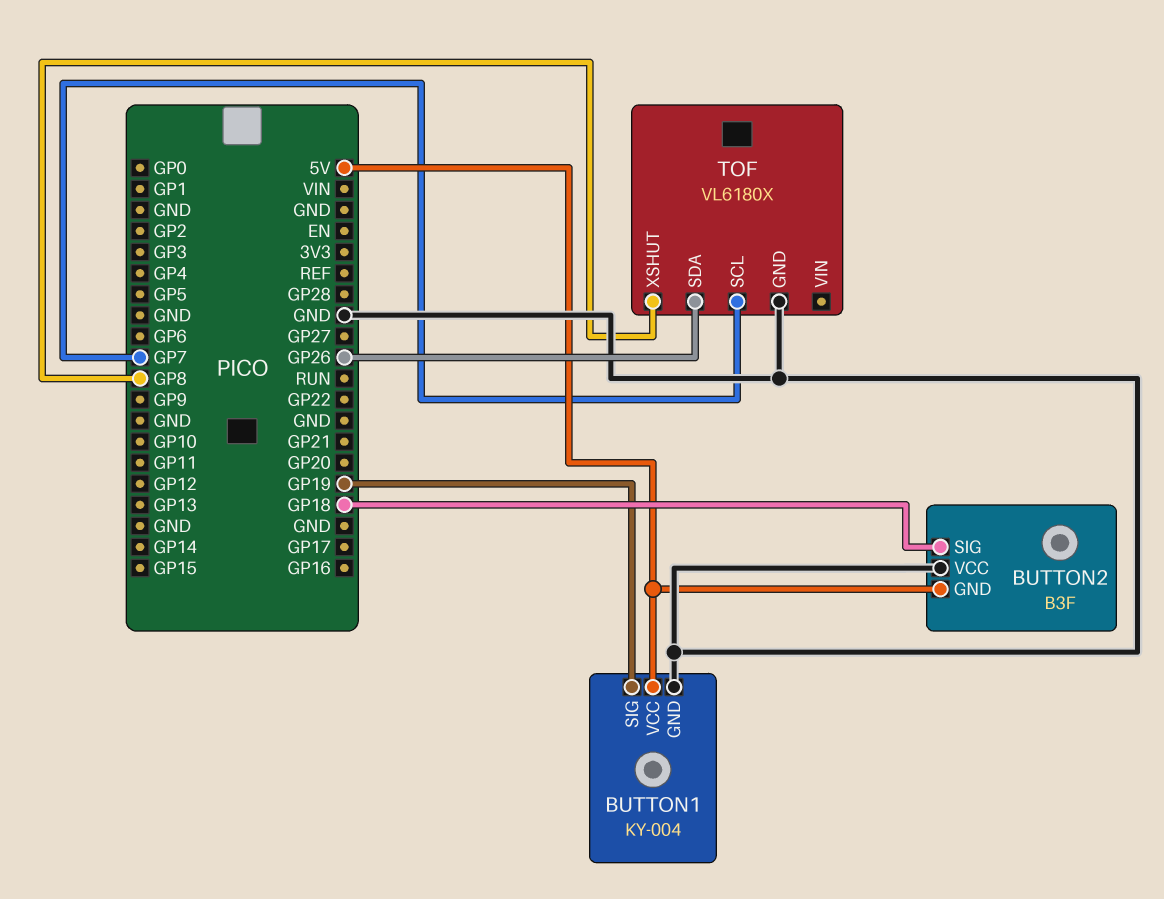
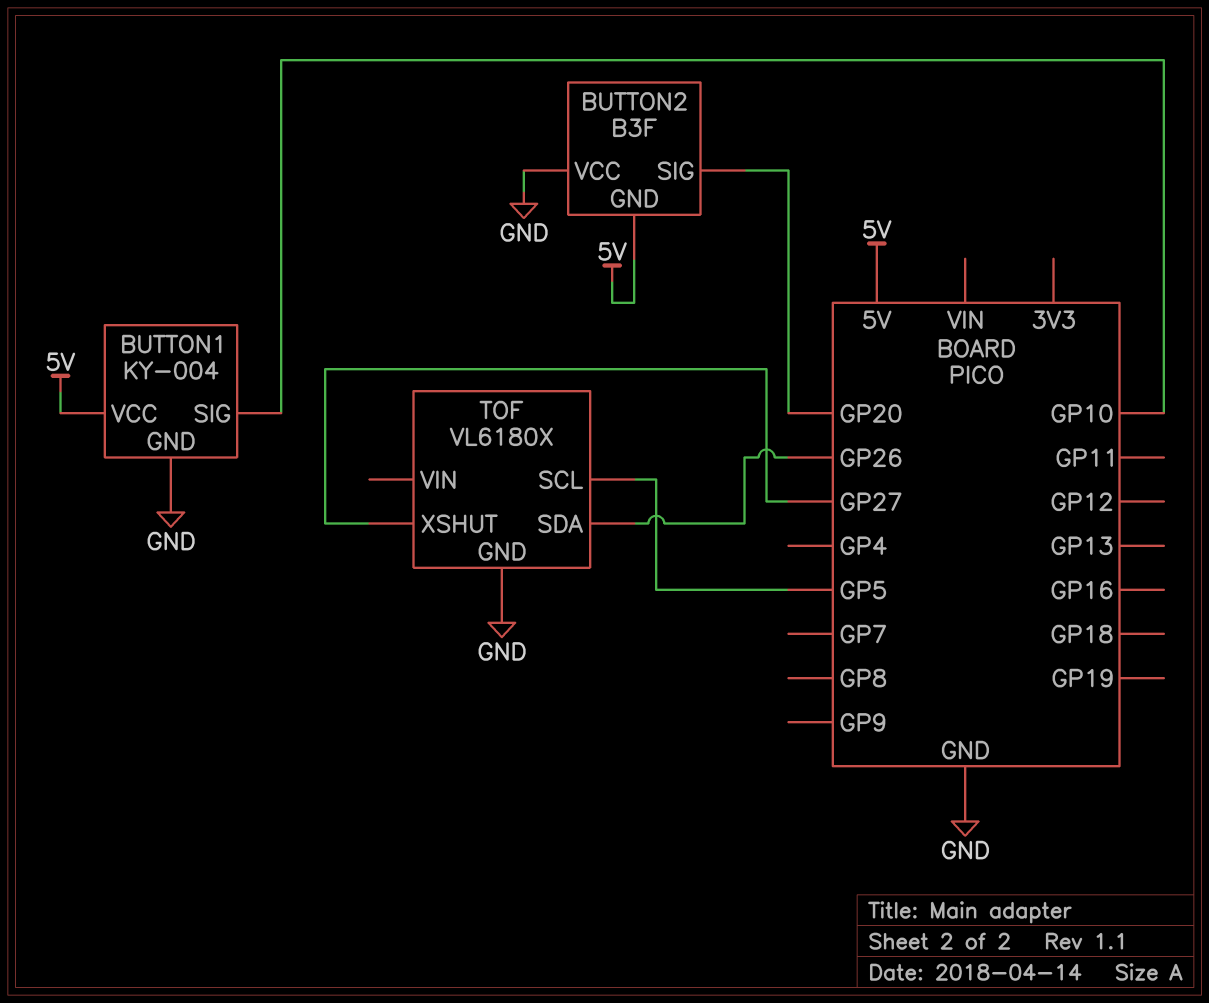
BUTTON1 pin SIG: GP19 -> GP10
BUTTON2 pin SIG: GP18 -> GP20
TOF pin SCL: GP7 -> GP5
TOF pin XSHUT: GP8 -> GP27

